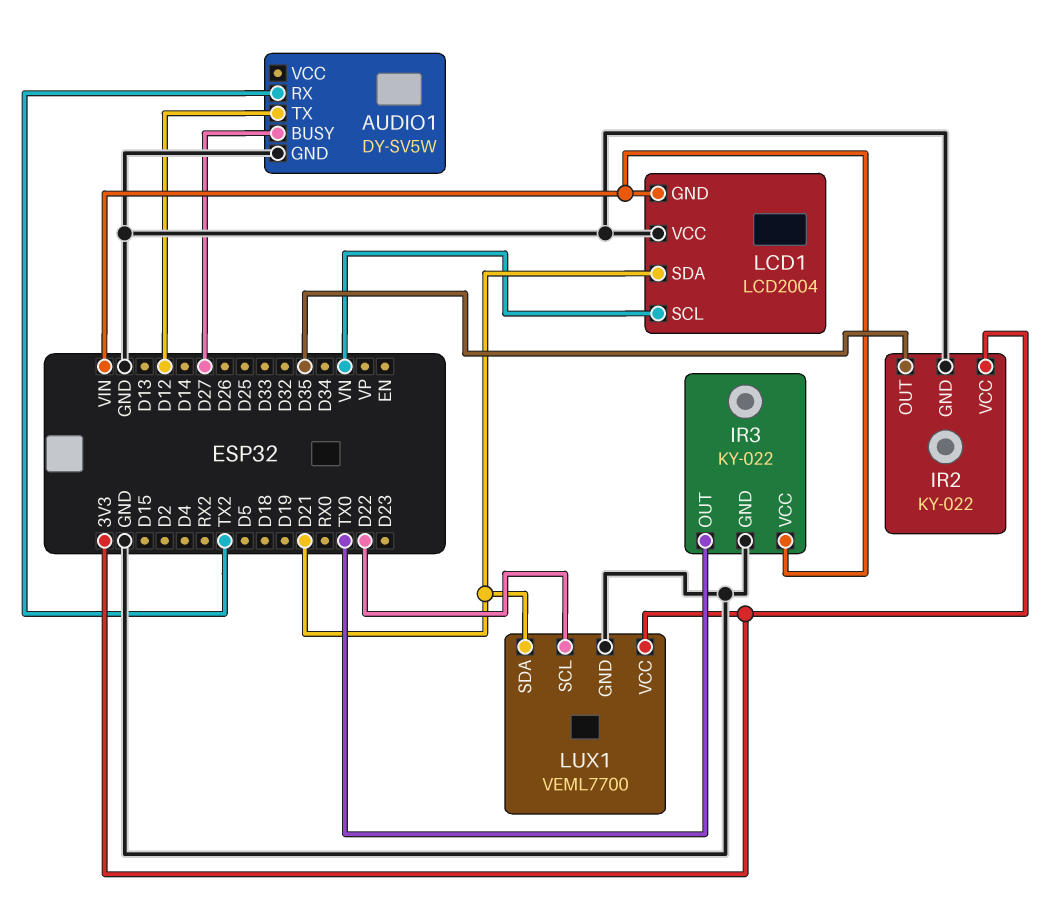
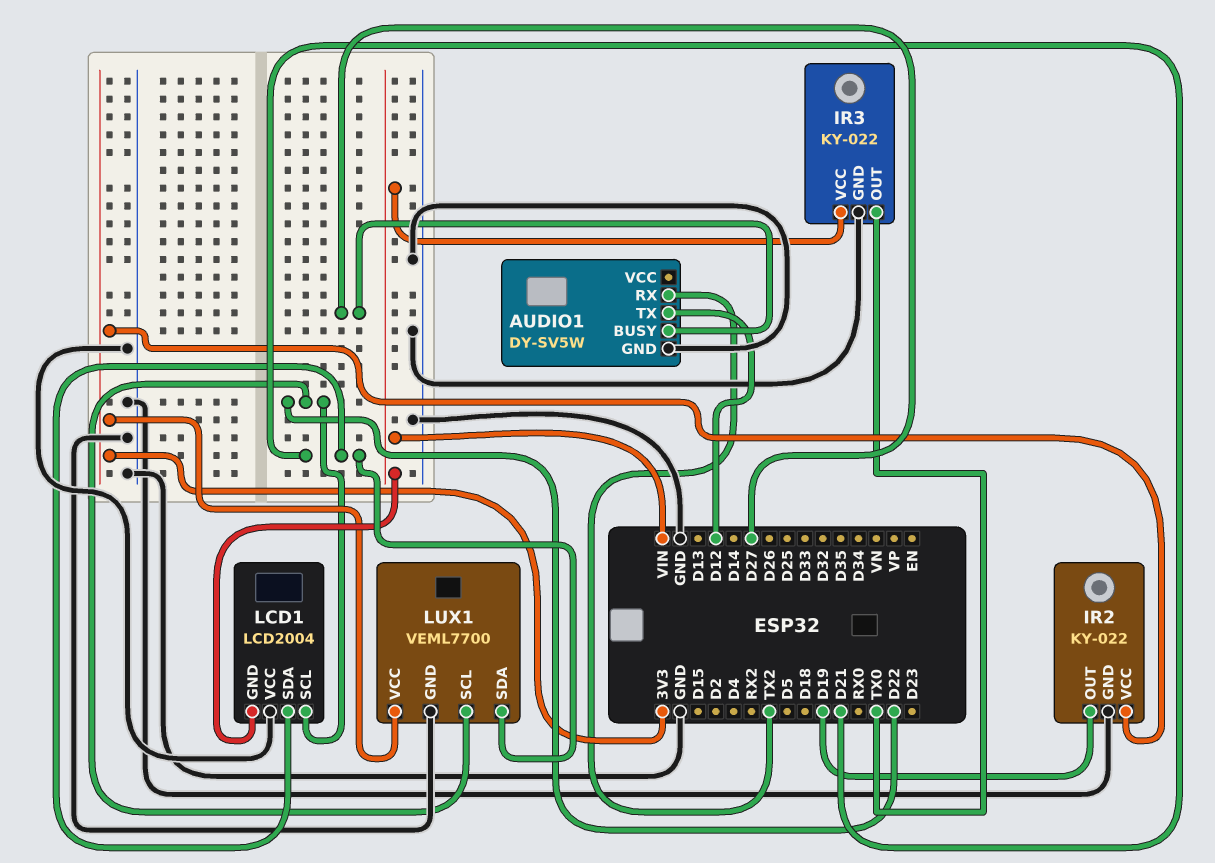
IR2 pin OUT: D35 -> D19
LCD1 pin SCL: VN -> D22

